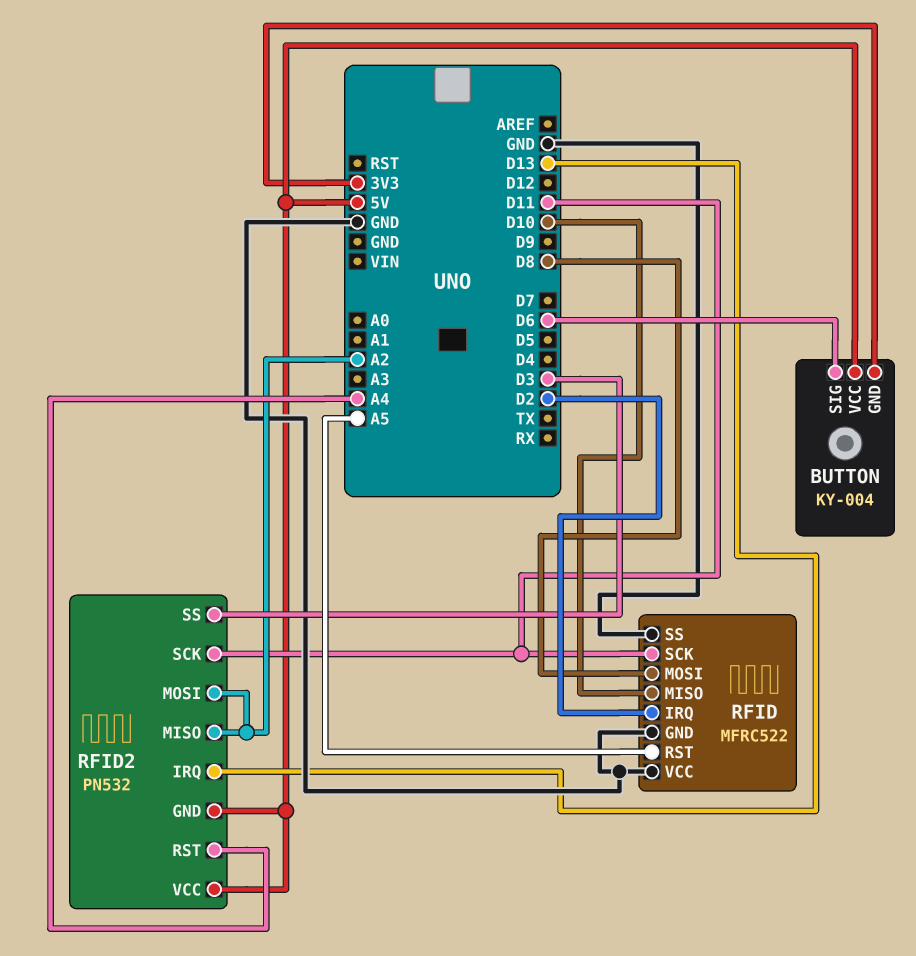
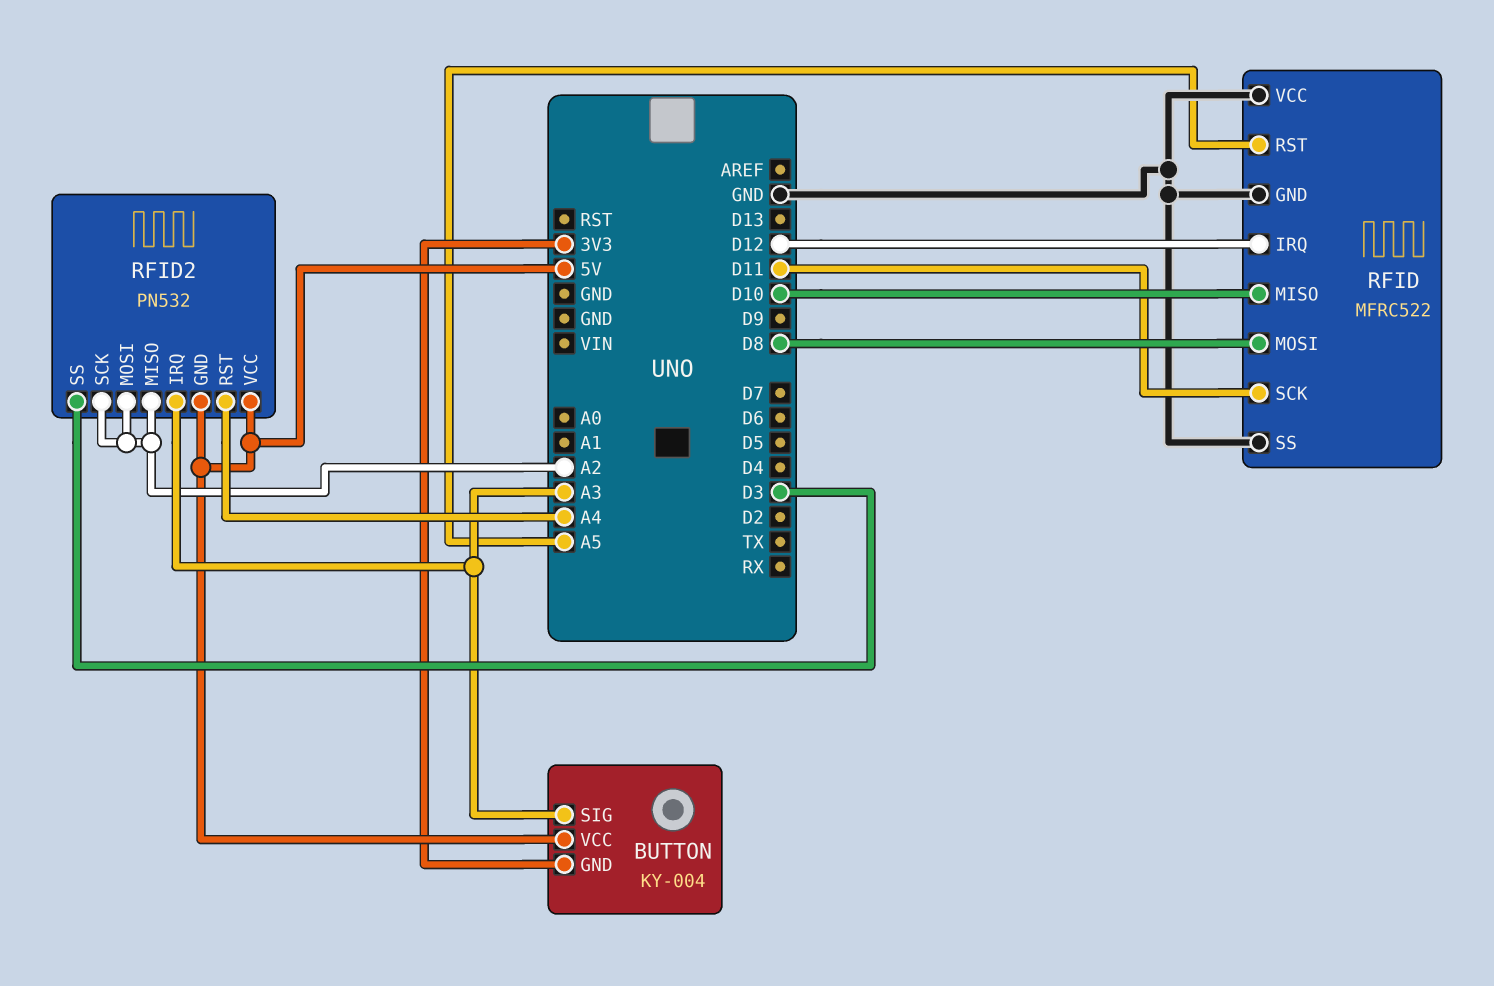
BUTTON pin SIG: D6 -> A3
RFID pin IRQ: D2 -> D12
RFID2 pin IRQ: D13 -> A3
RFID2 pin SCK: D11 -> A2

